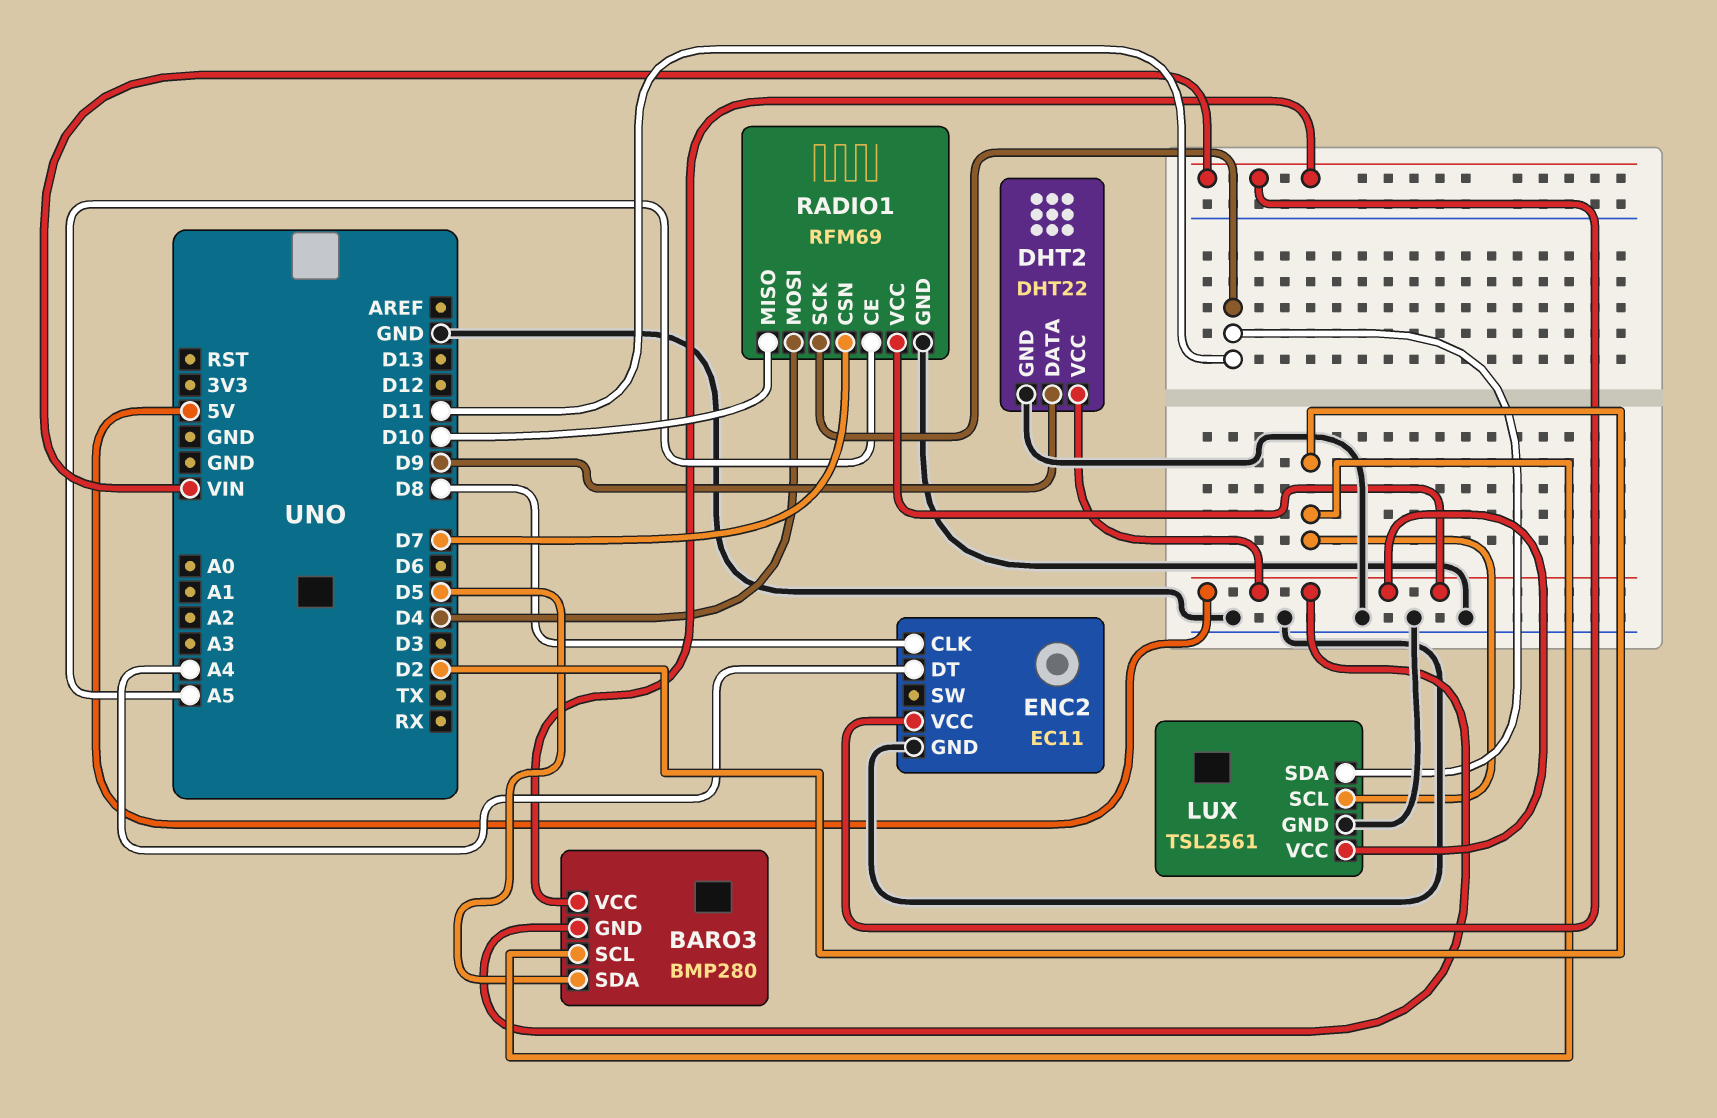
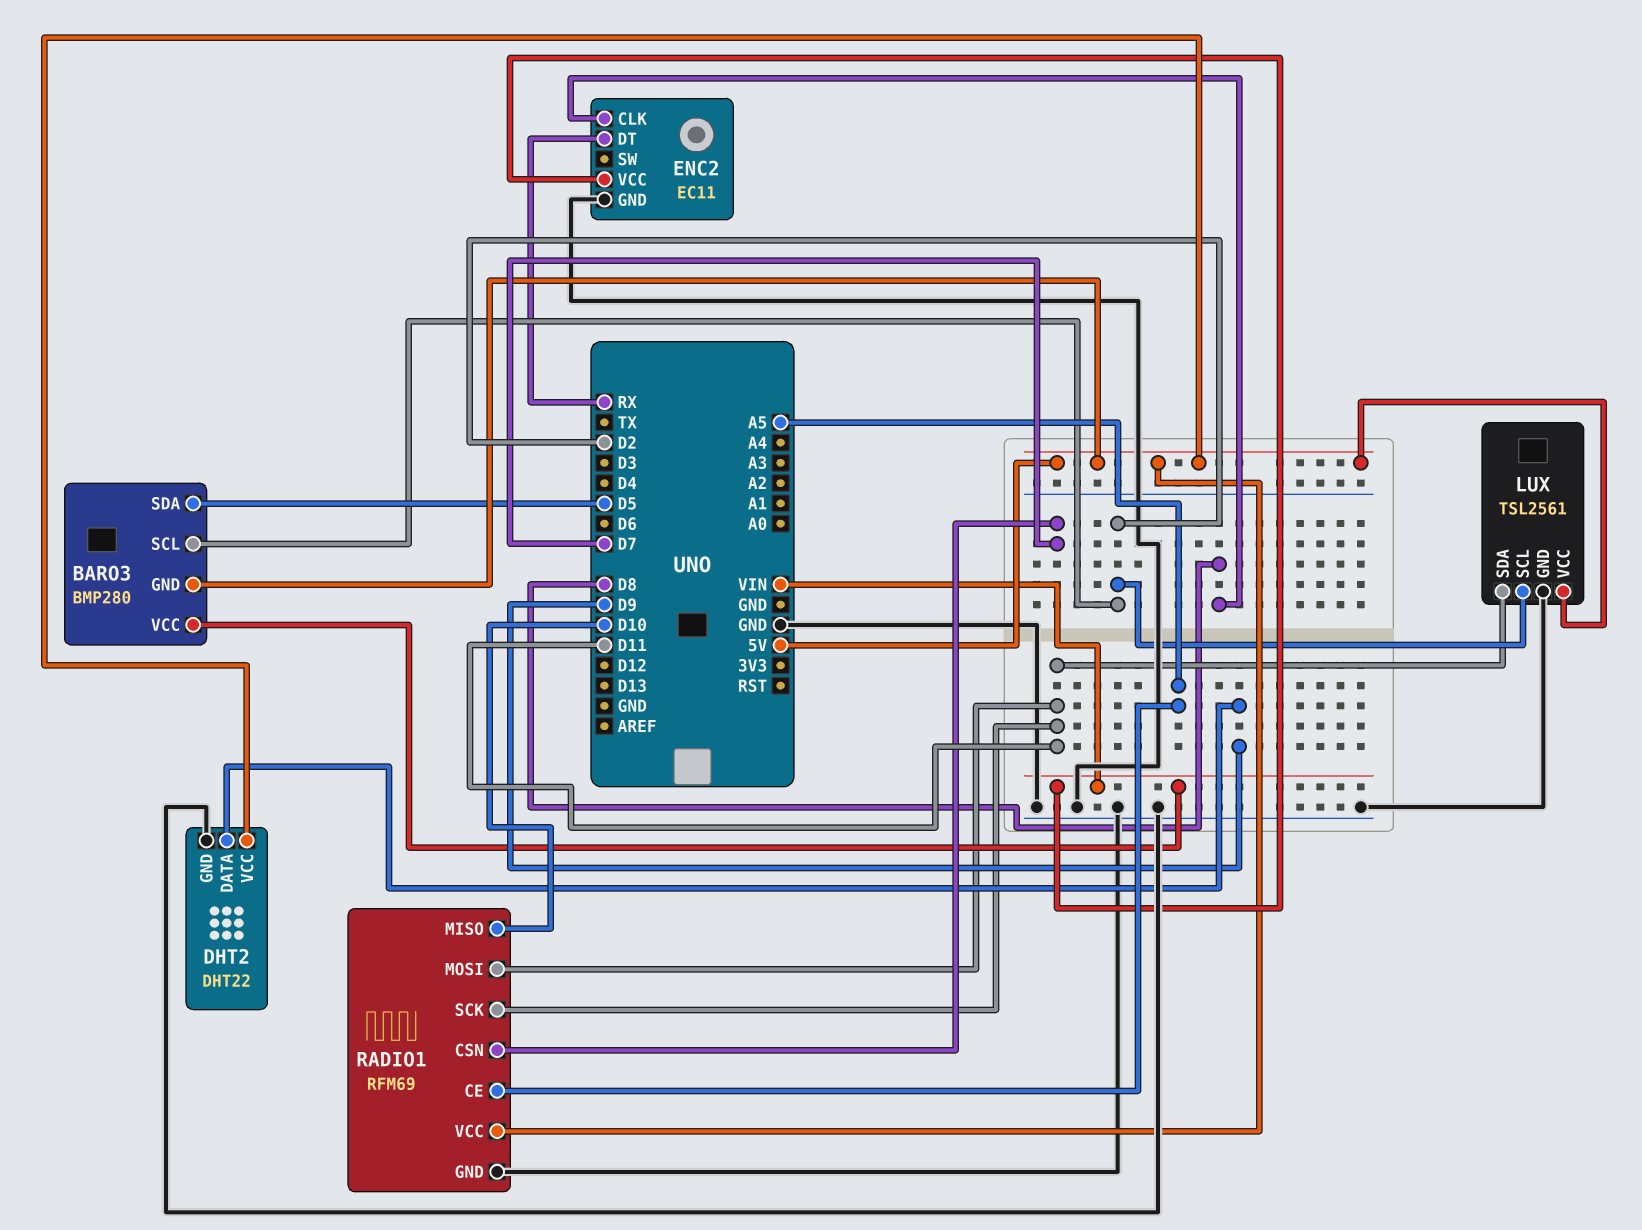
ENC2 pin DT: A4 -> RX
RADIO1 pin MOSI: D4 -> D11

